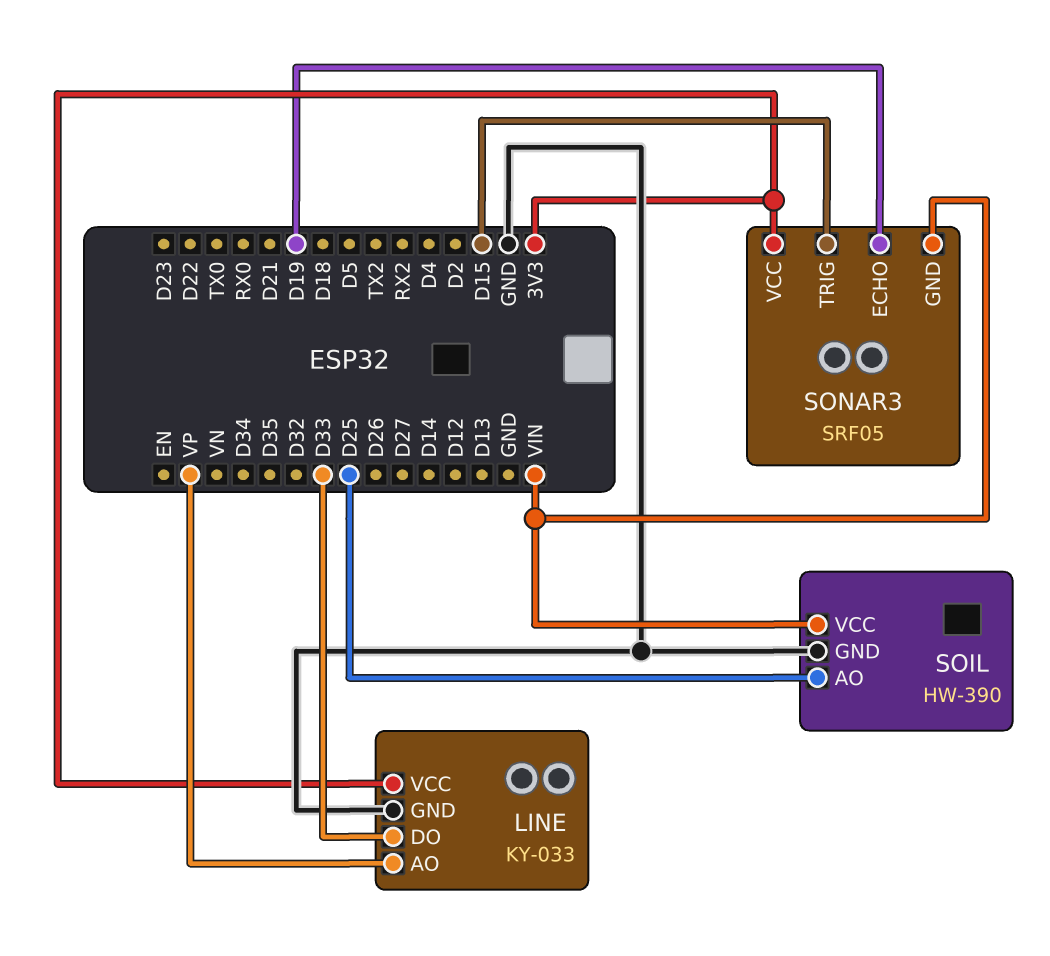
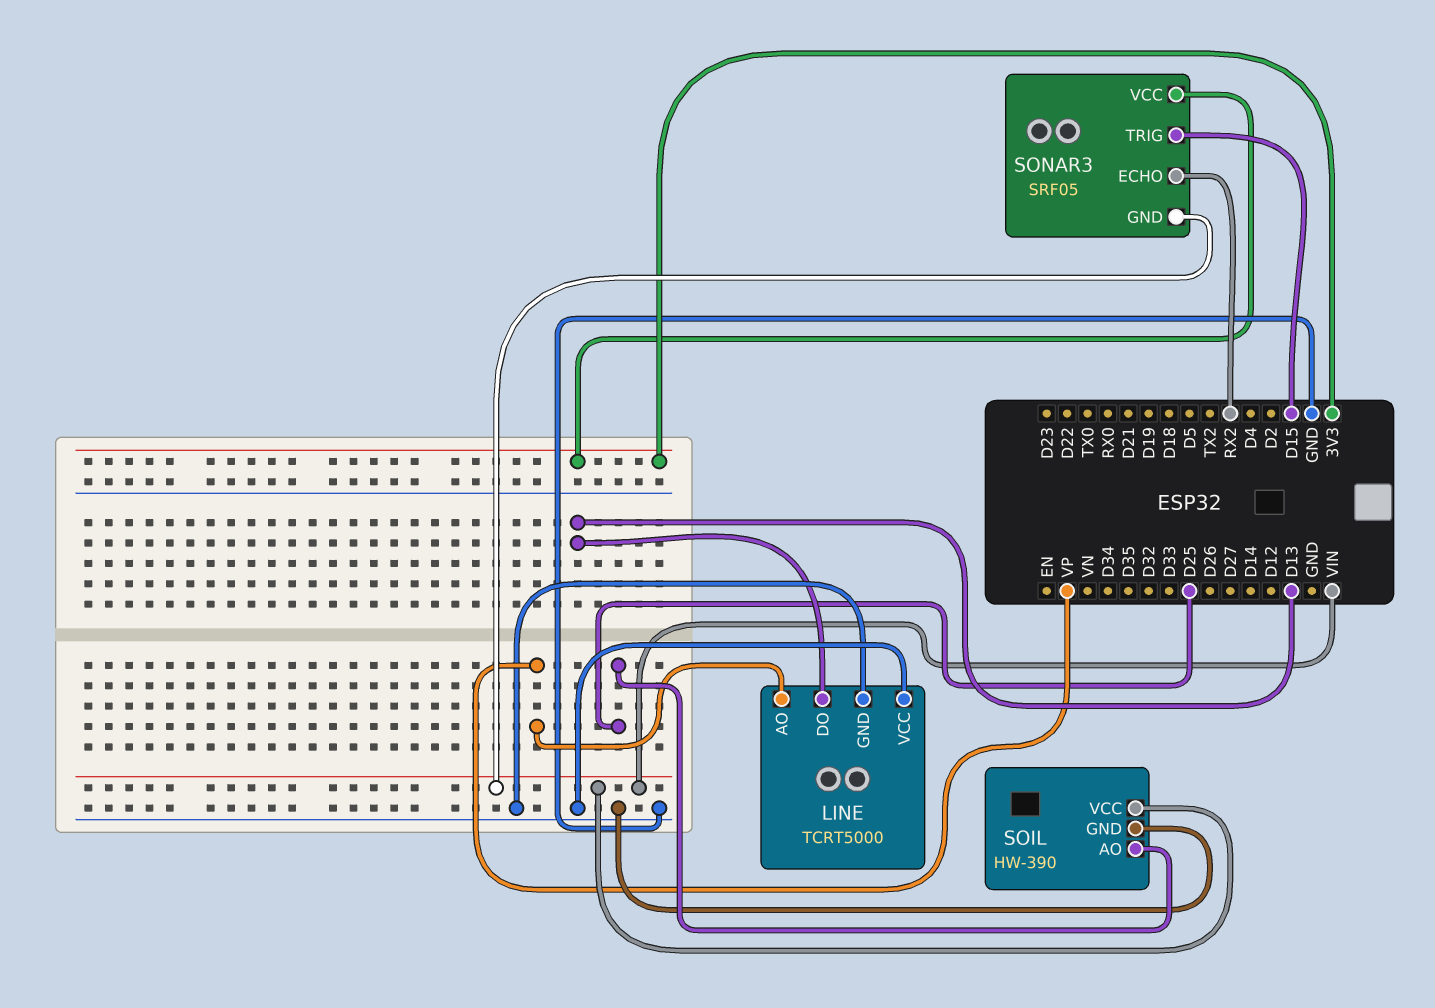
LINE: KY-033 -> TCRT5000
LINE pin DO: D33 -> D13
LINE pin VCC: 3V3 -> GND
SONAR3 pin ECHO: D19 -> RX2

